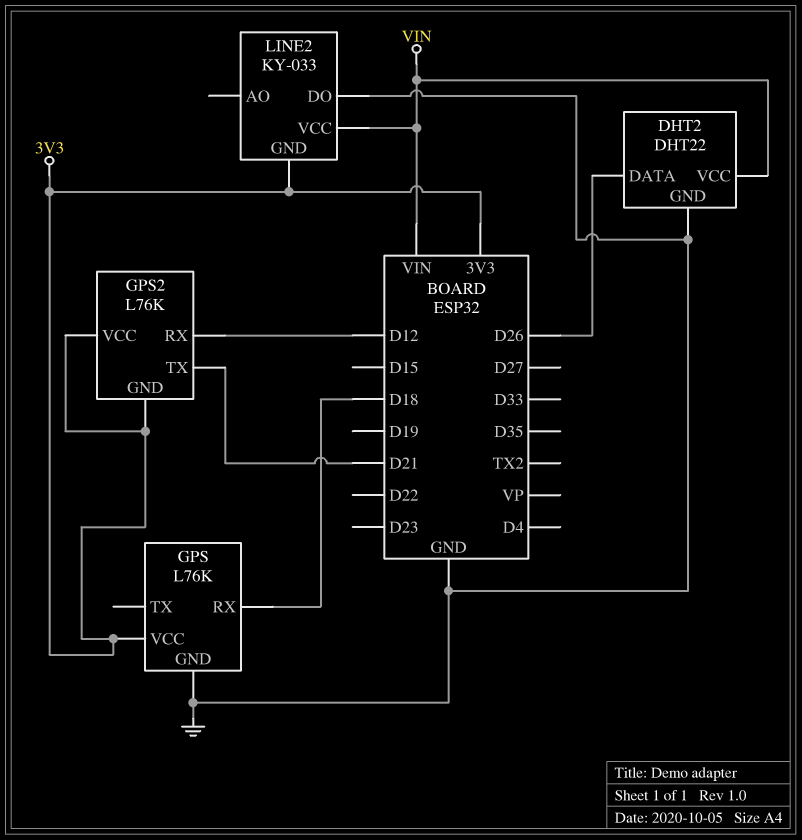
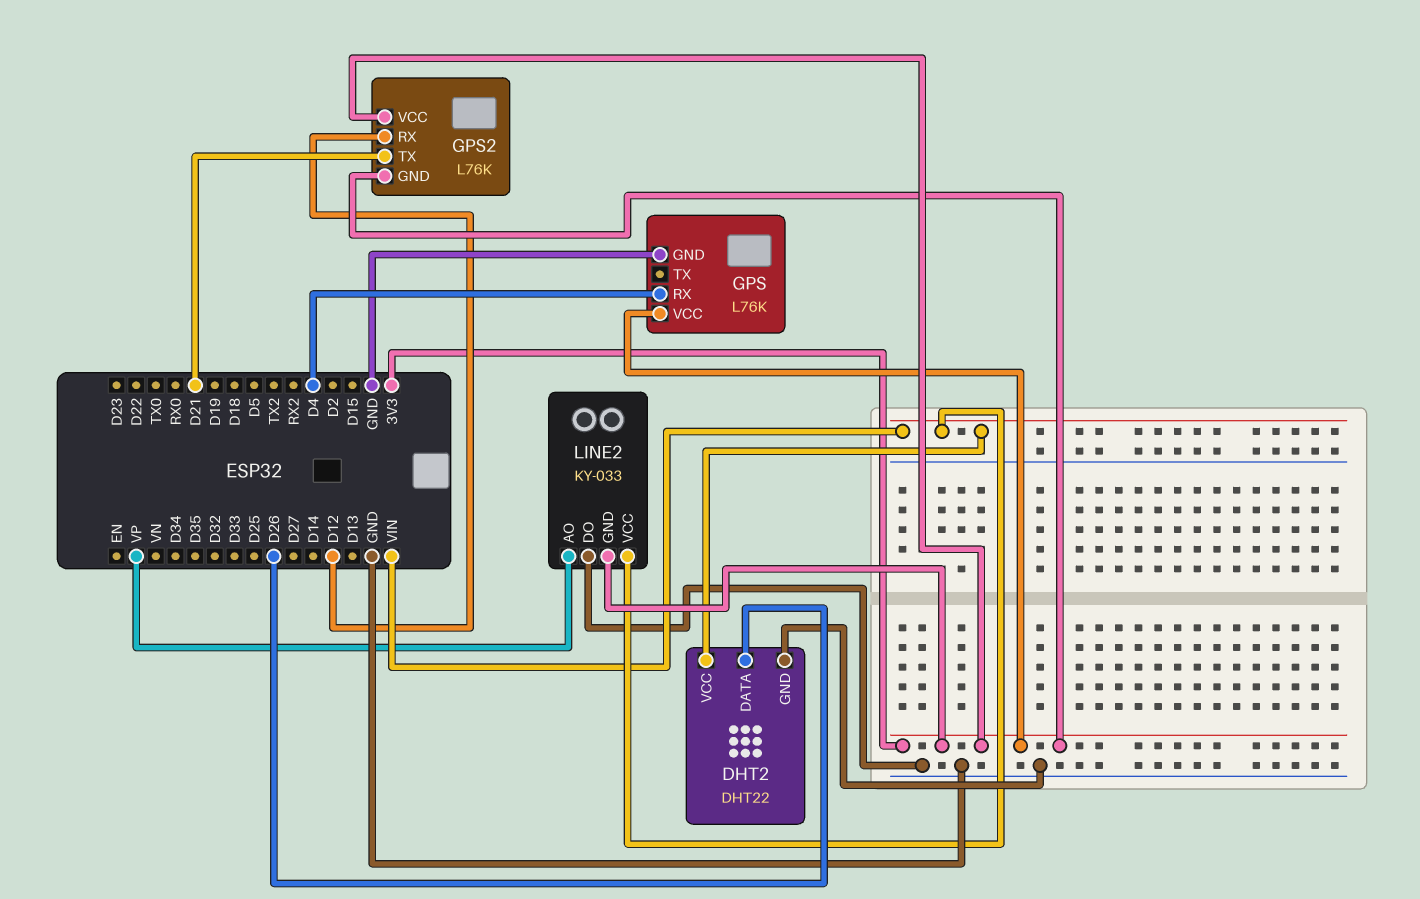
GPS pin RX: D18 -> D4
LINE2 pin AO: none -> VP

